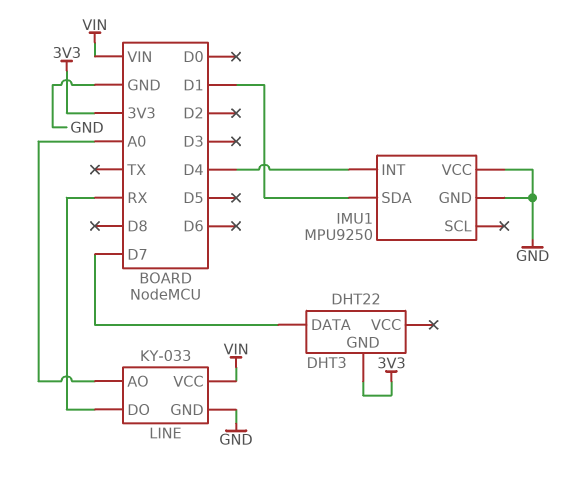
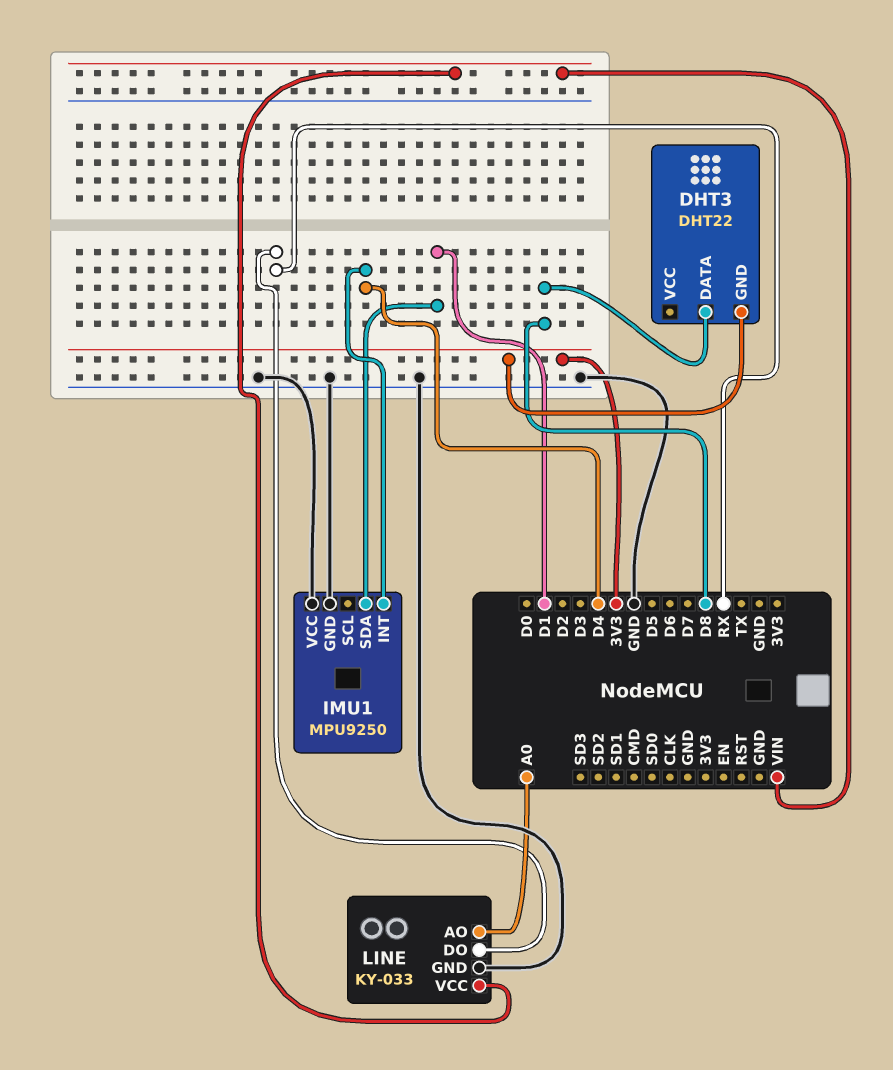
DHT3 pin DATA: D7 -> D8

